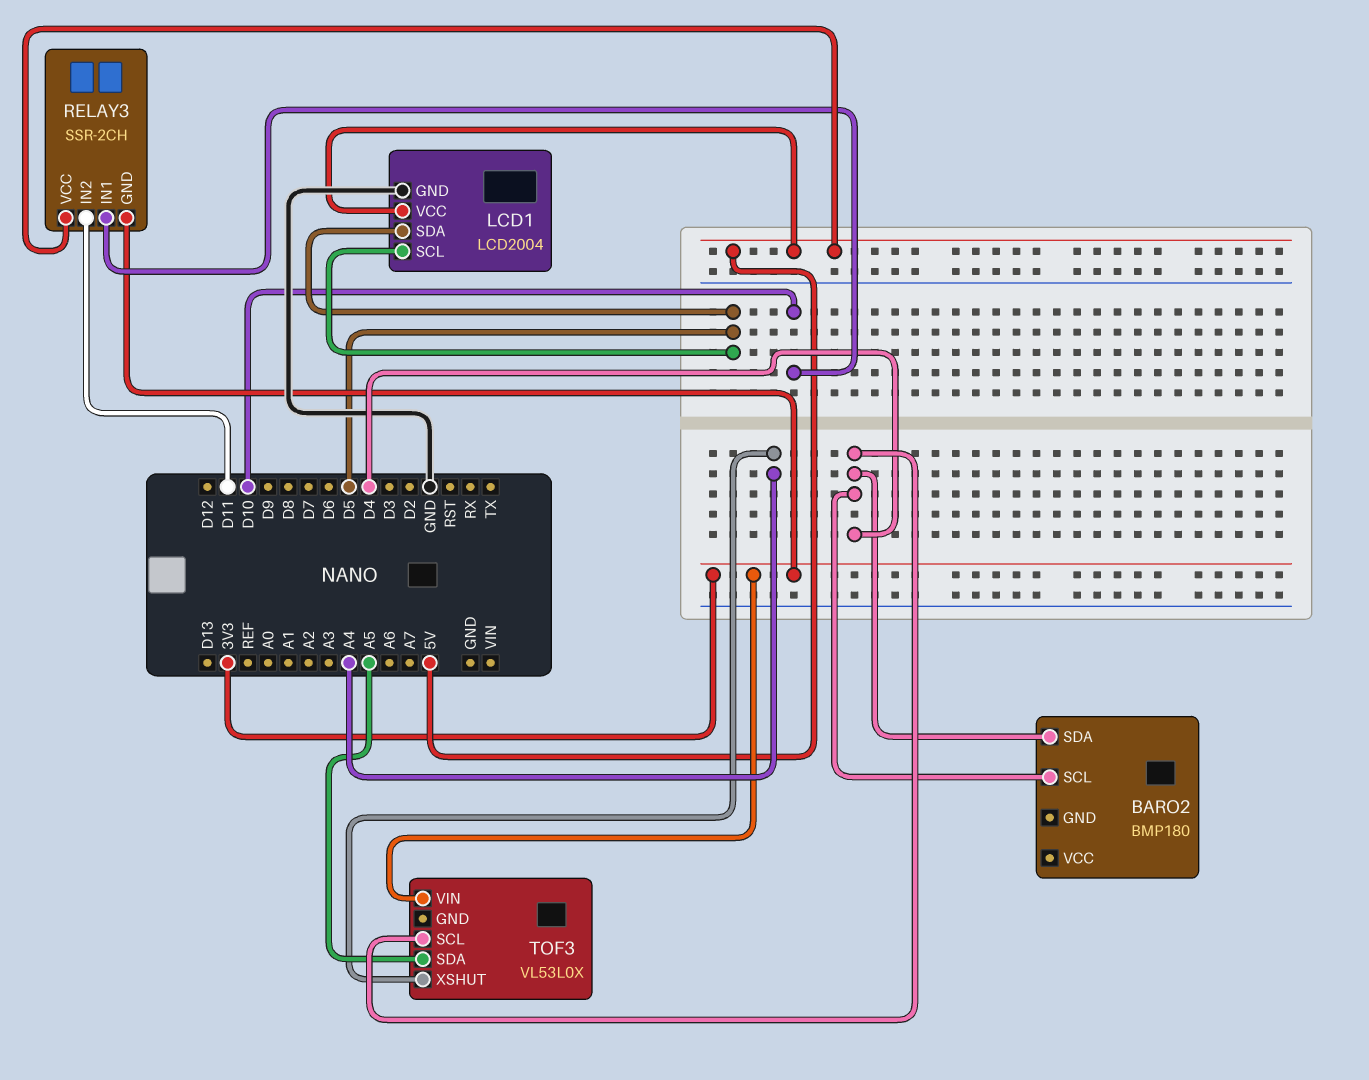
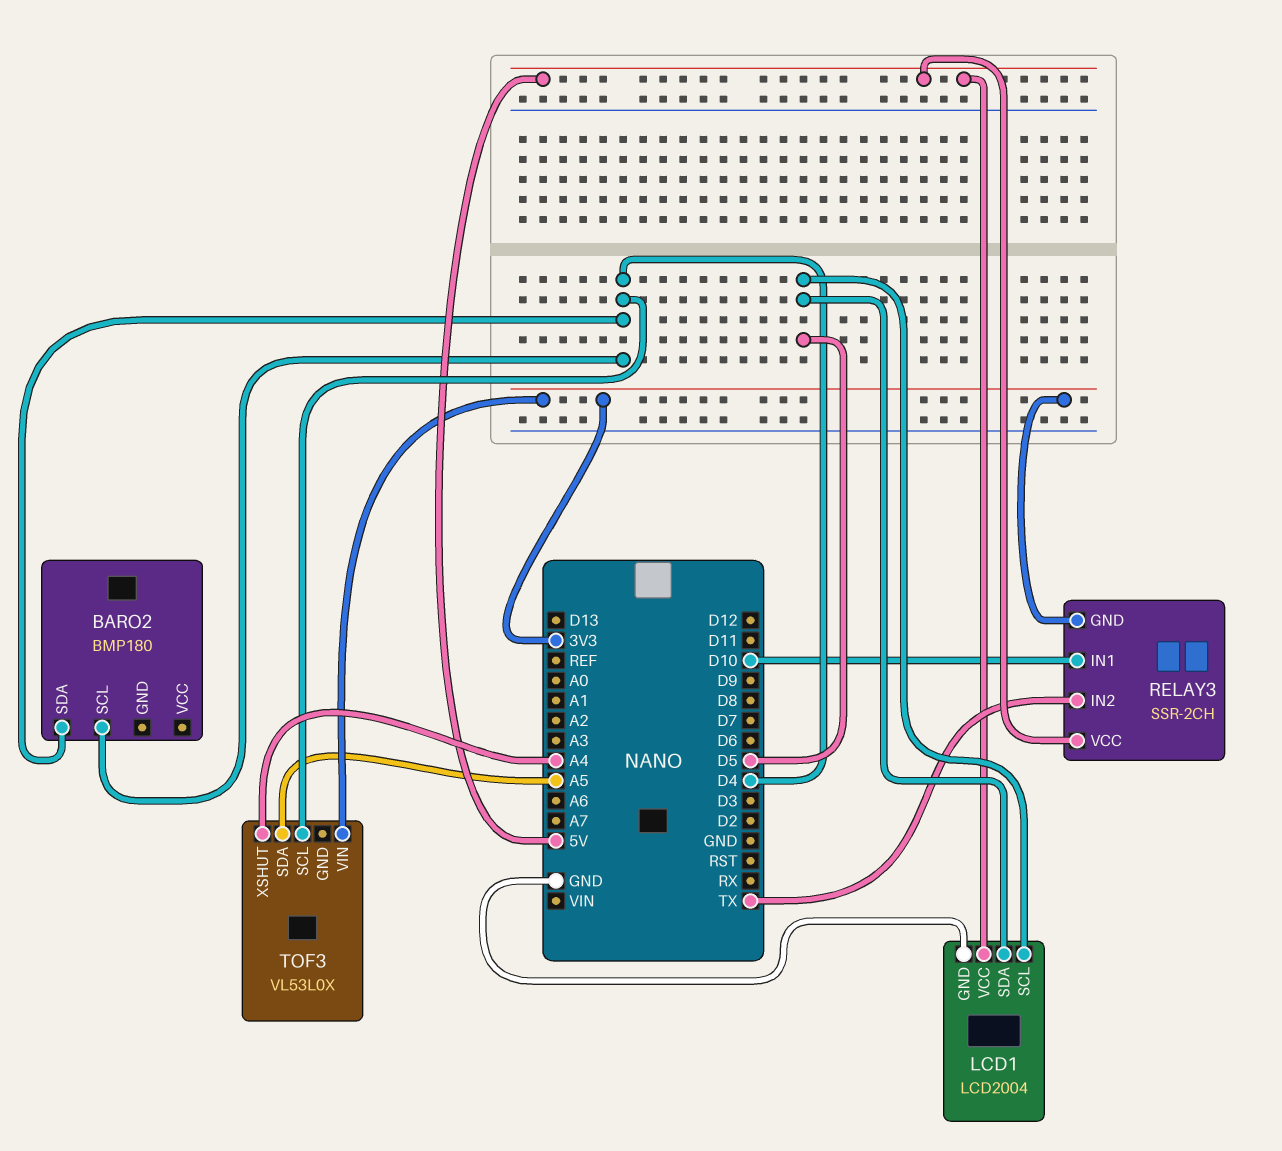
RELAY3 pin IN2: D11 -> TX

